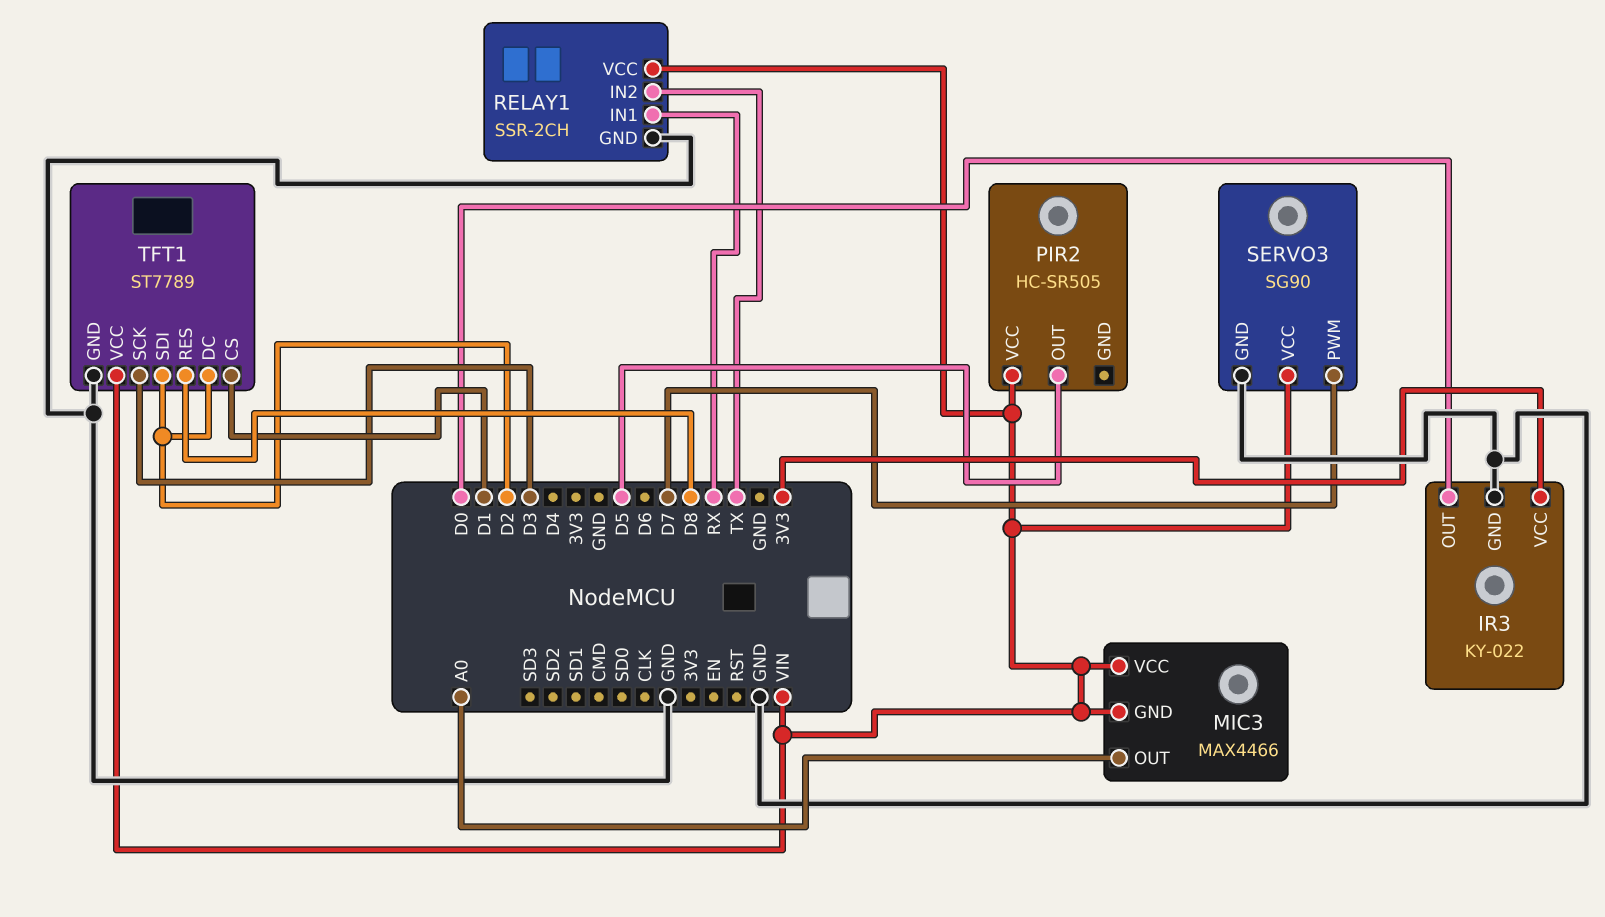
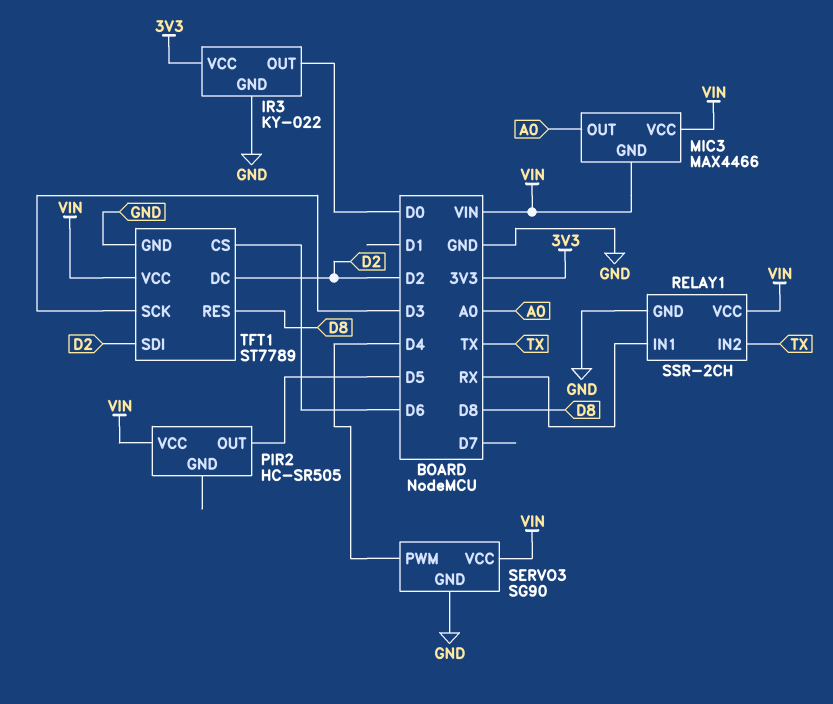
SERVO3 pin PWM: D7 -> D4
TFT1 pin CS: D1 -> D6

